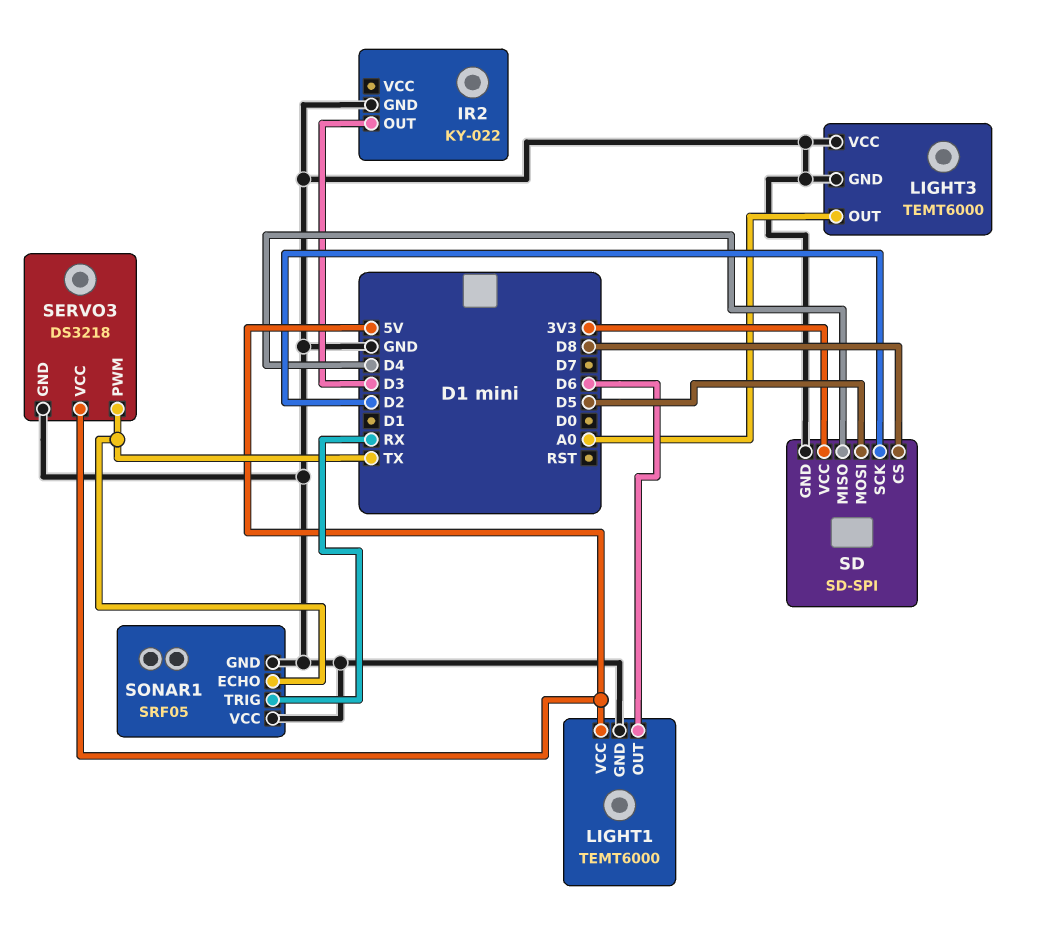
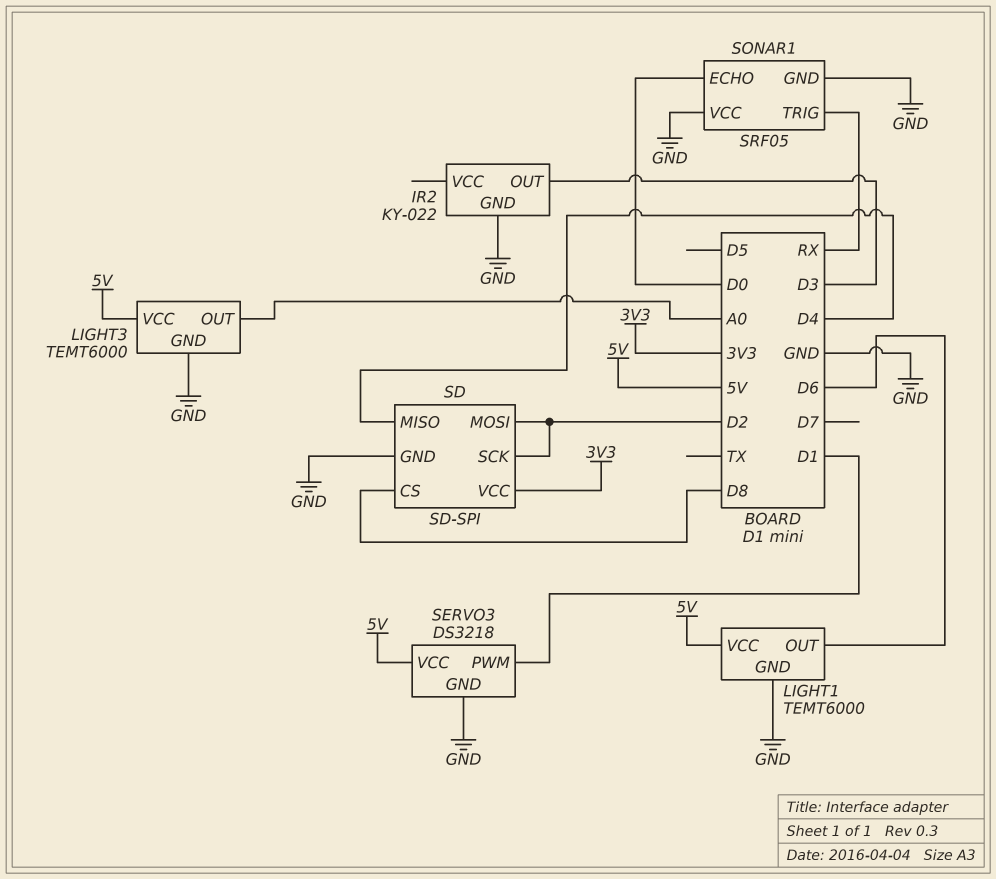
LIGHT3 pin VCC: GND -> 5V
SD pin MOSI: D5 -> D2
SERVO3 pin PWM: TX -> D1
SONAR1 pin ECHO: TX -> D0

